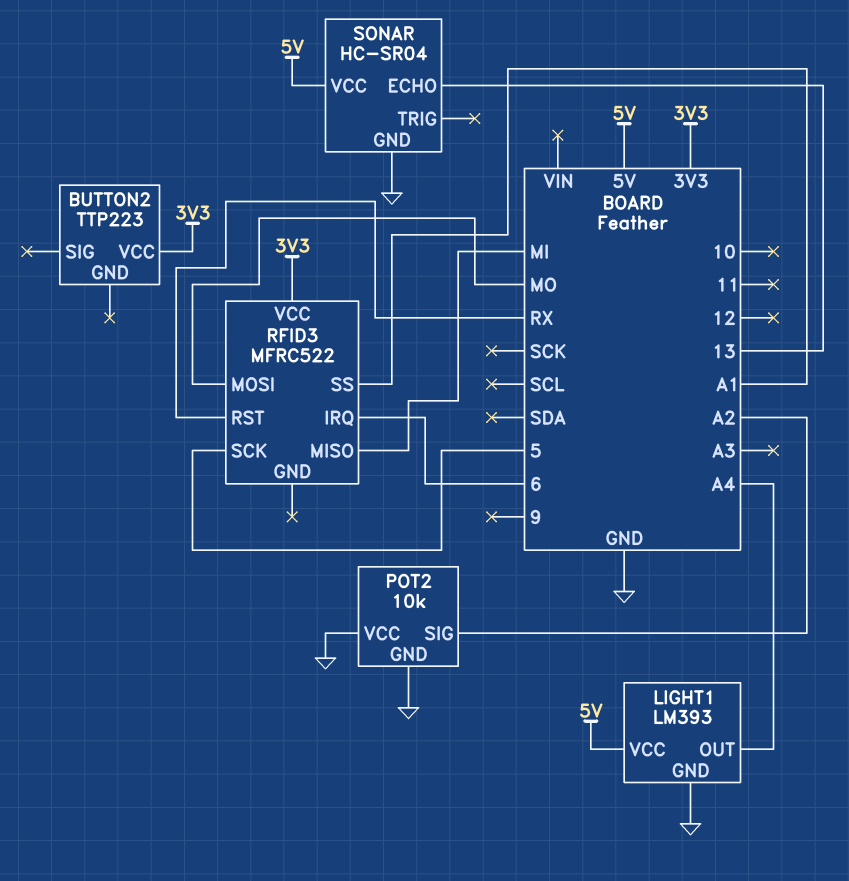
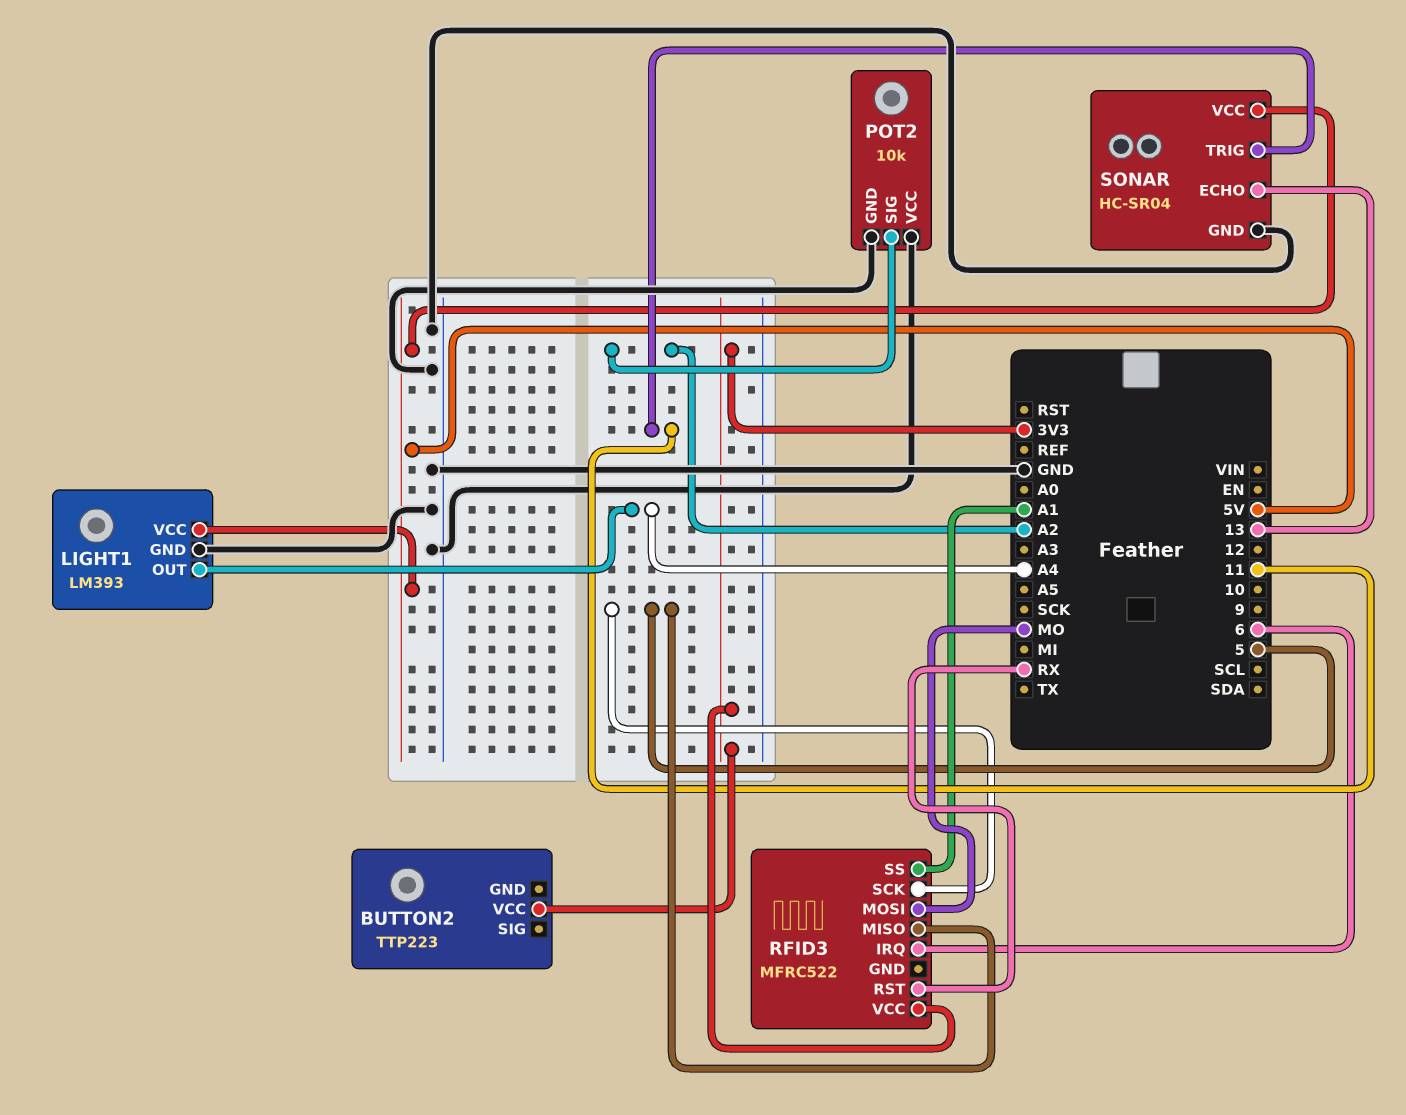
RFID3 pin MISO: MI -> 5
SONAR pin TRIG: none -> 11

